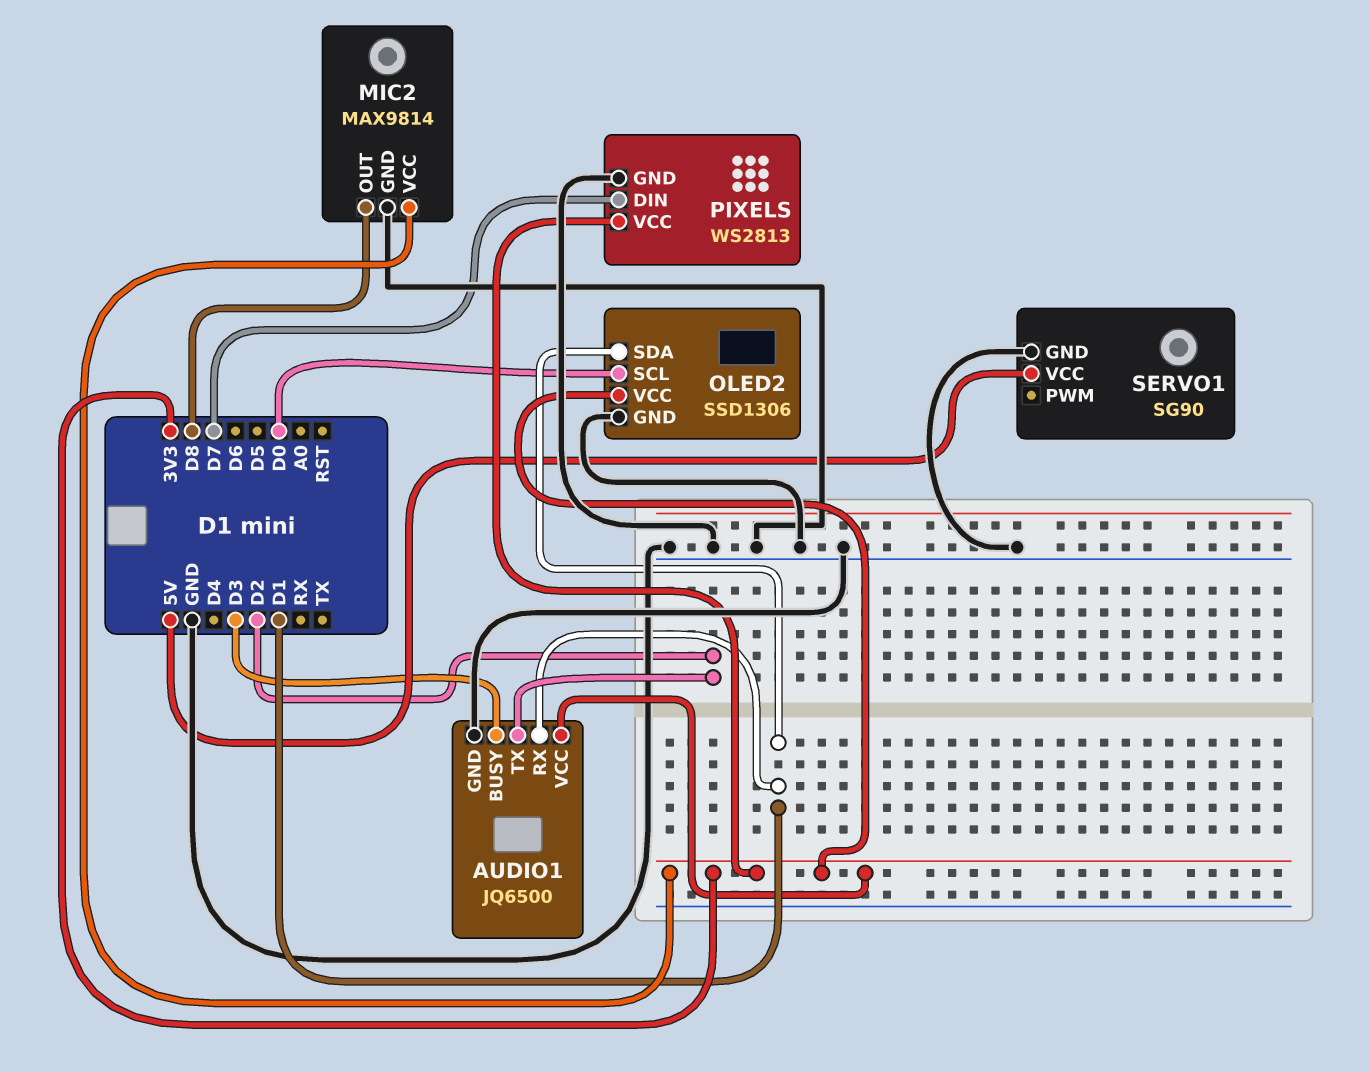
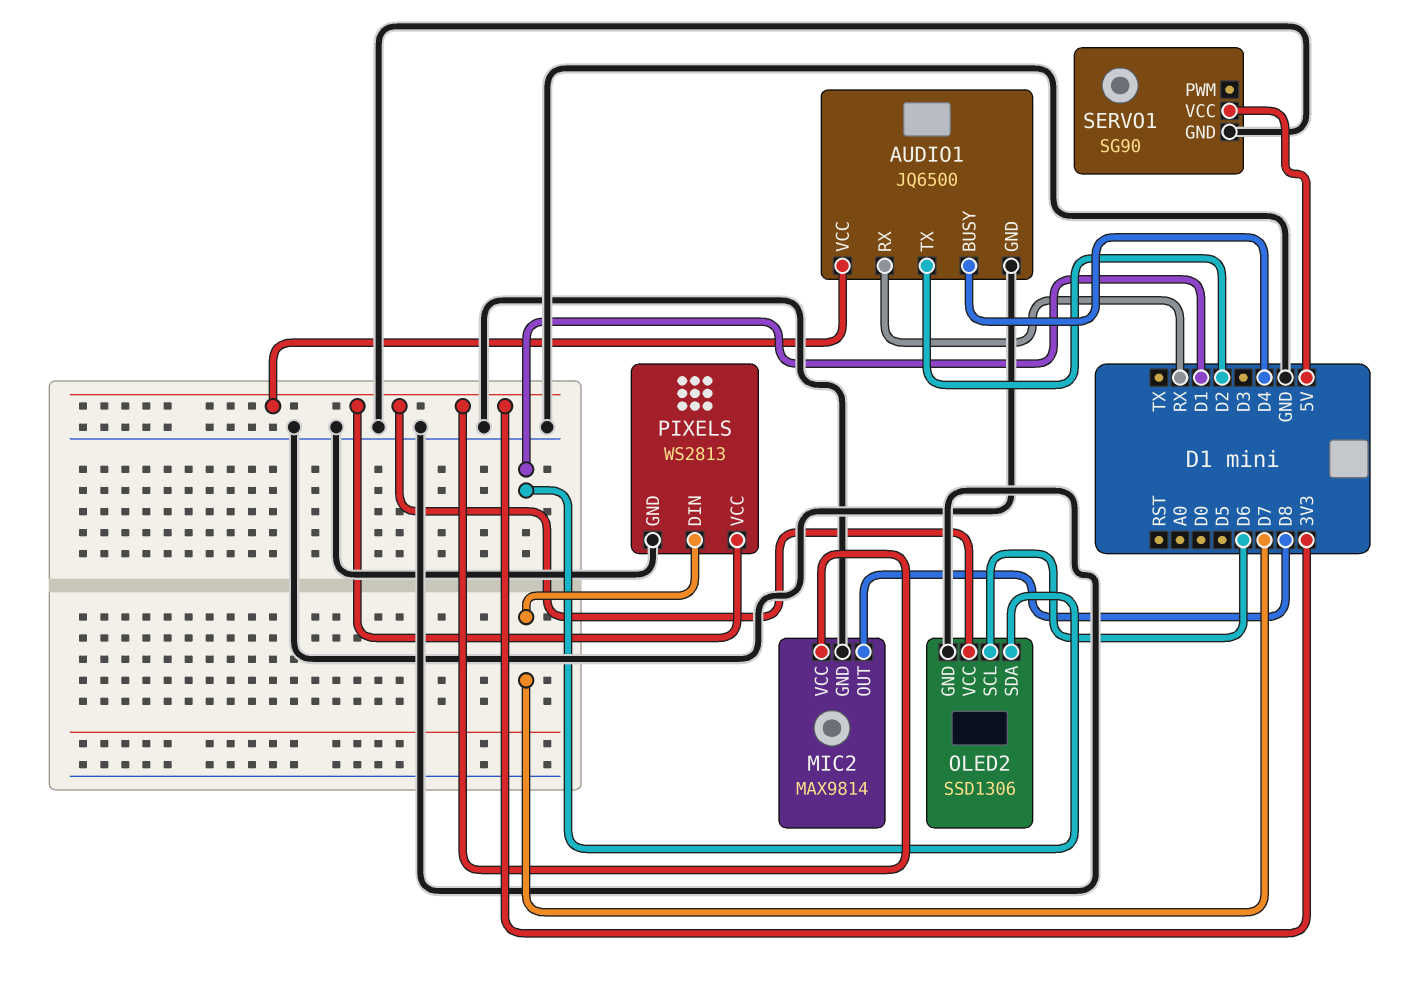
AUDIO1 pin BUSY: D3 -> D4
AUDIO1 pin RX: D1 -> RX
OLED2 pin SCL: D0 -> D6

